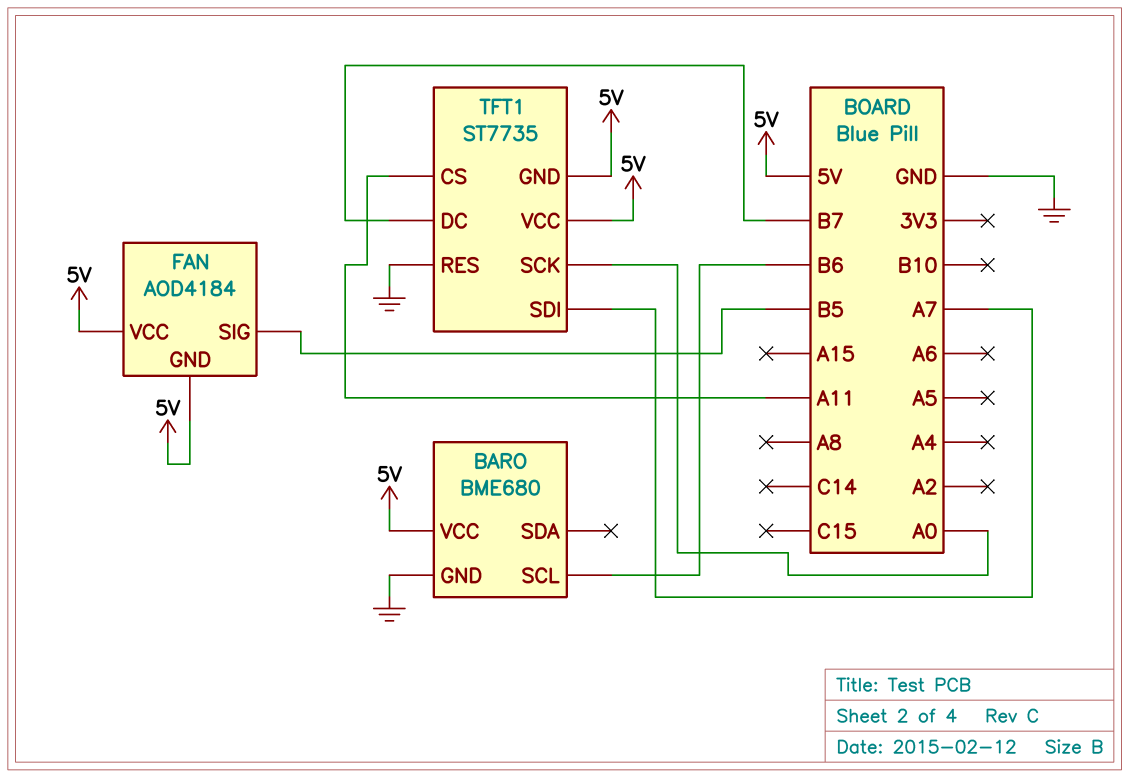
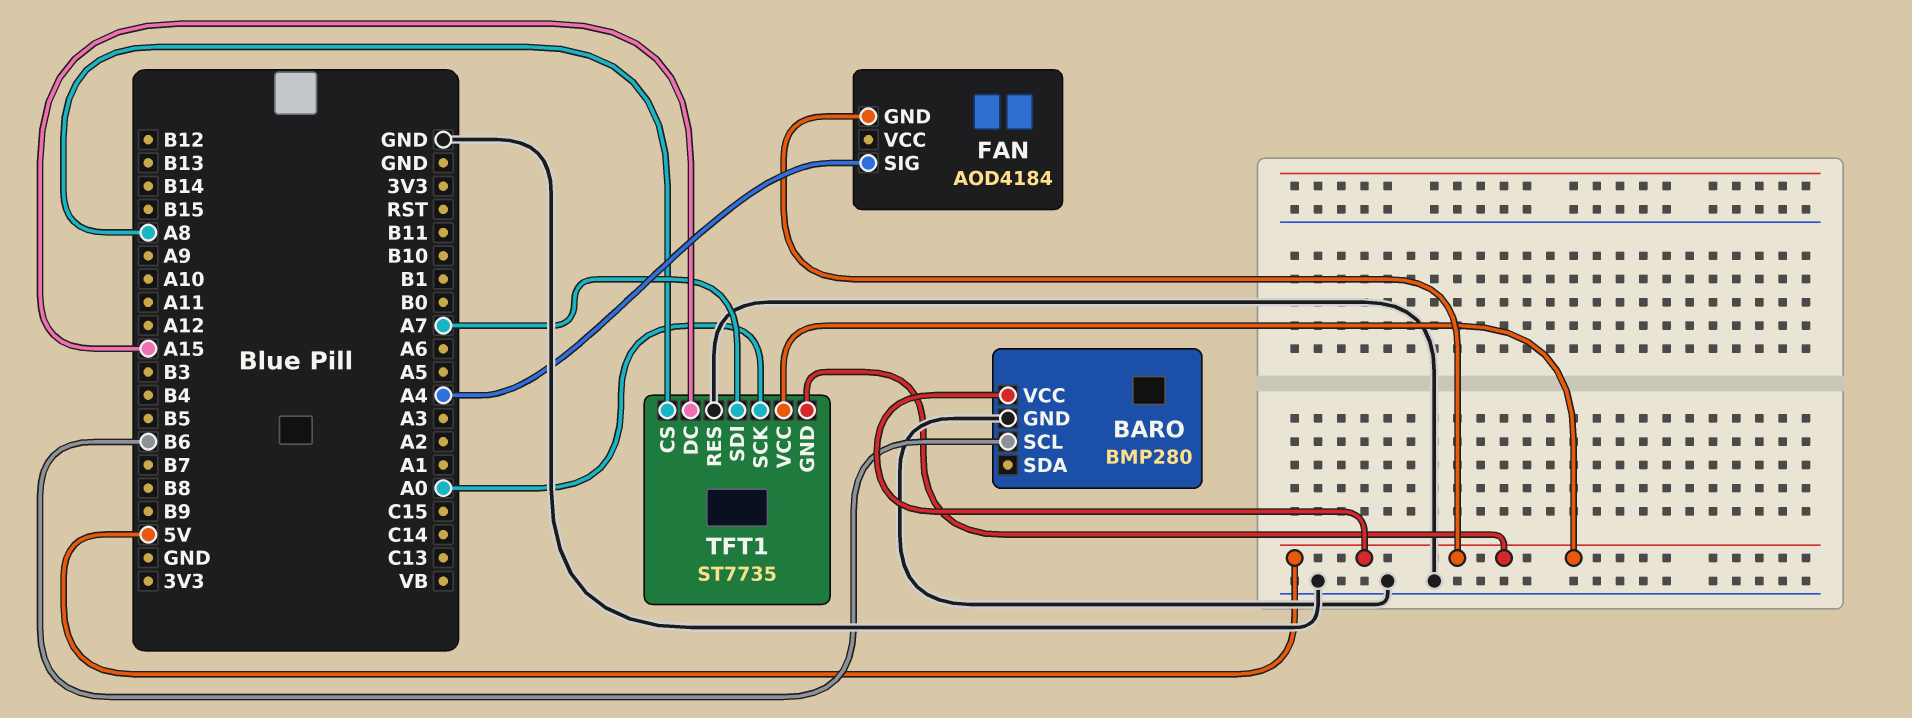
BARO: BME680 -> BMP280
FAN pin SIG: B5 -> A4
FAN pin VCC: 5V -> none
TFT1 pin CS: A11 -> A8
TFT1 pin DC: B7 -> A15

